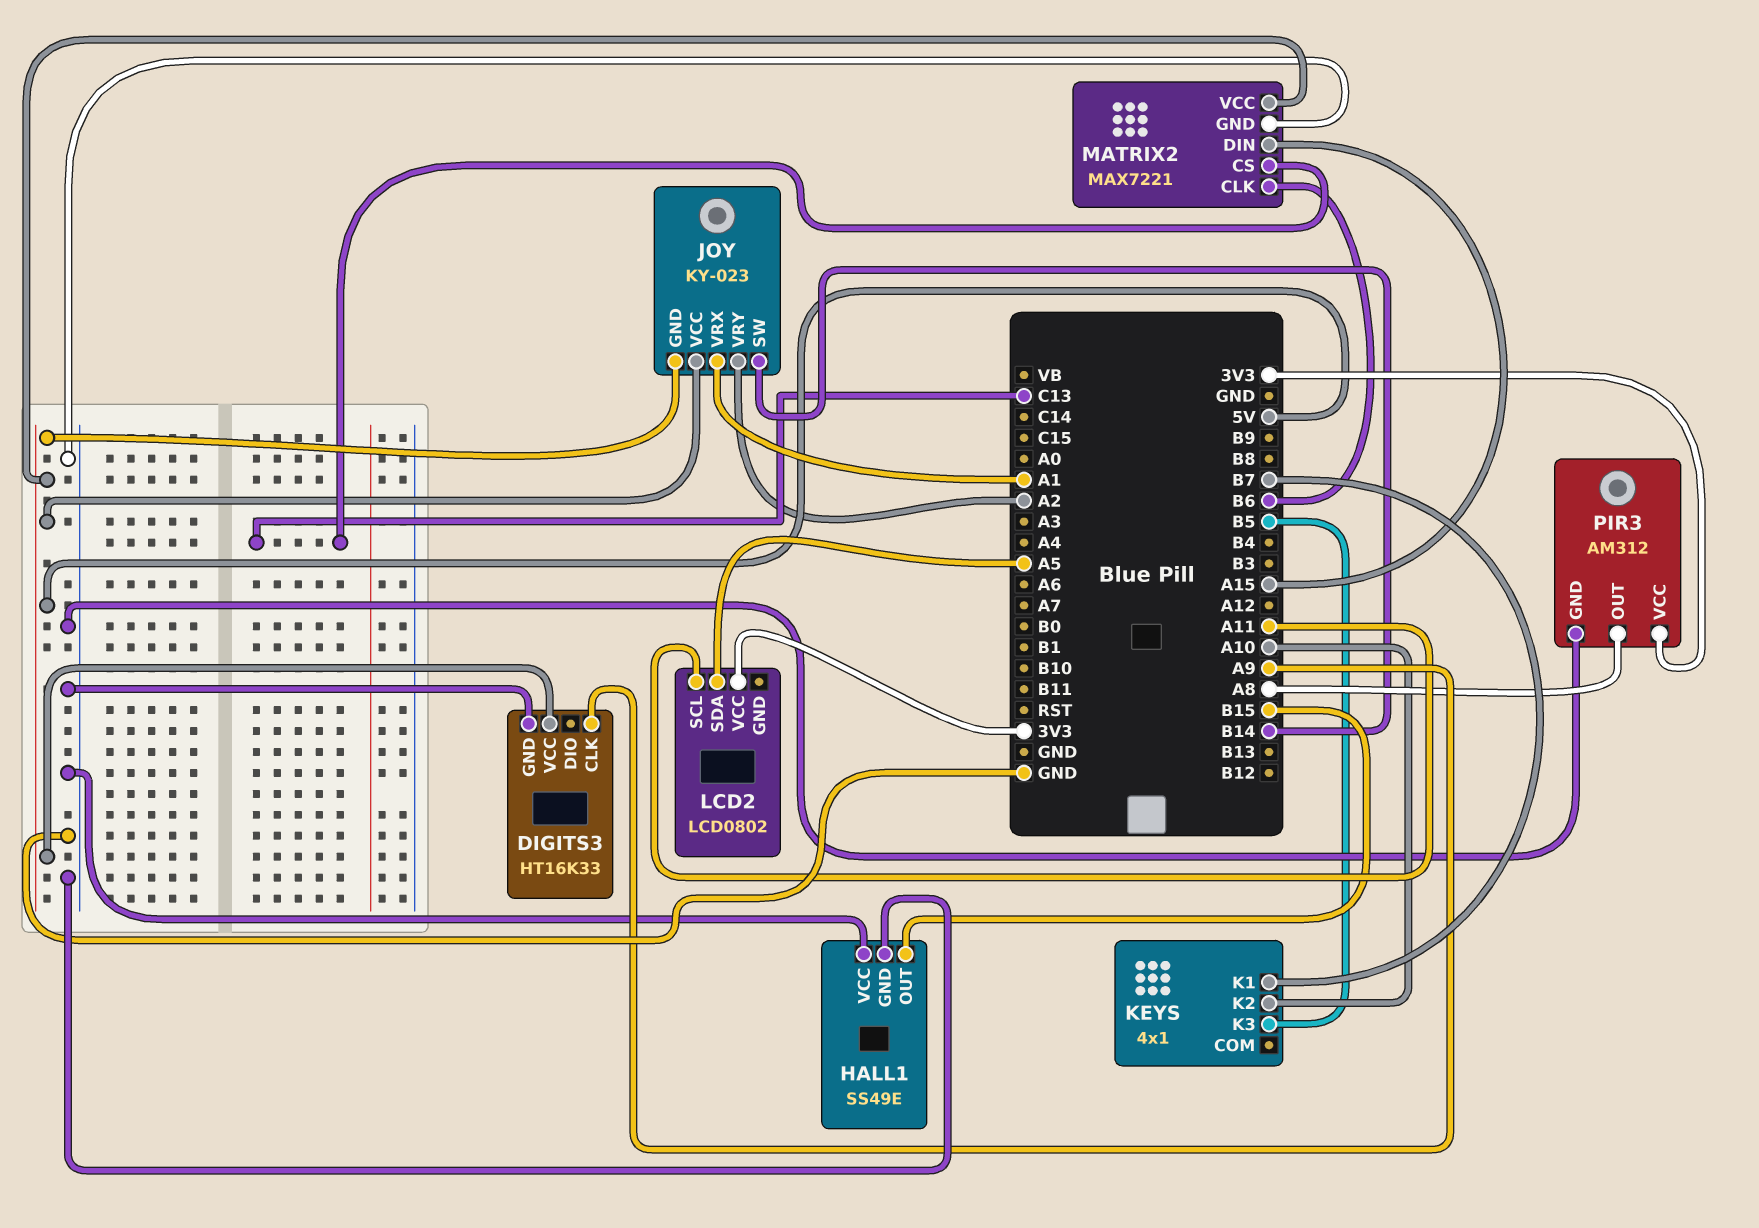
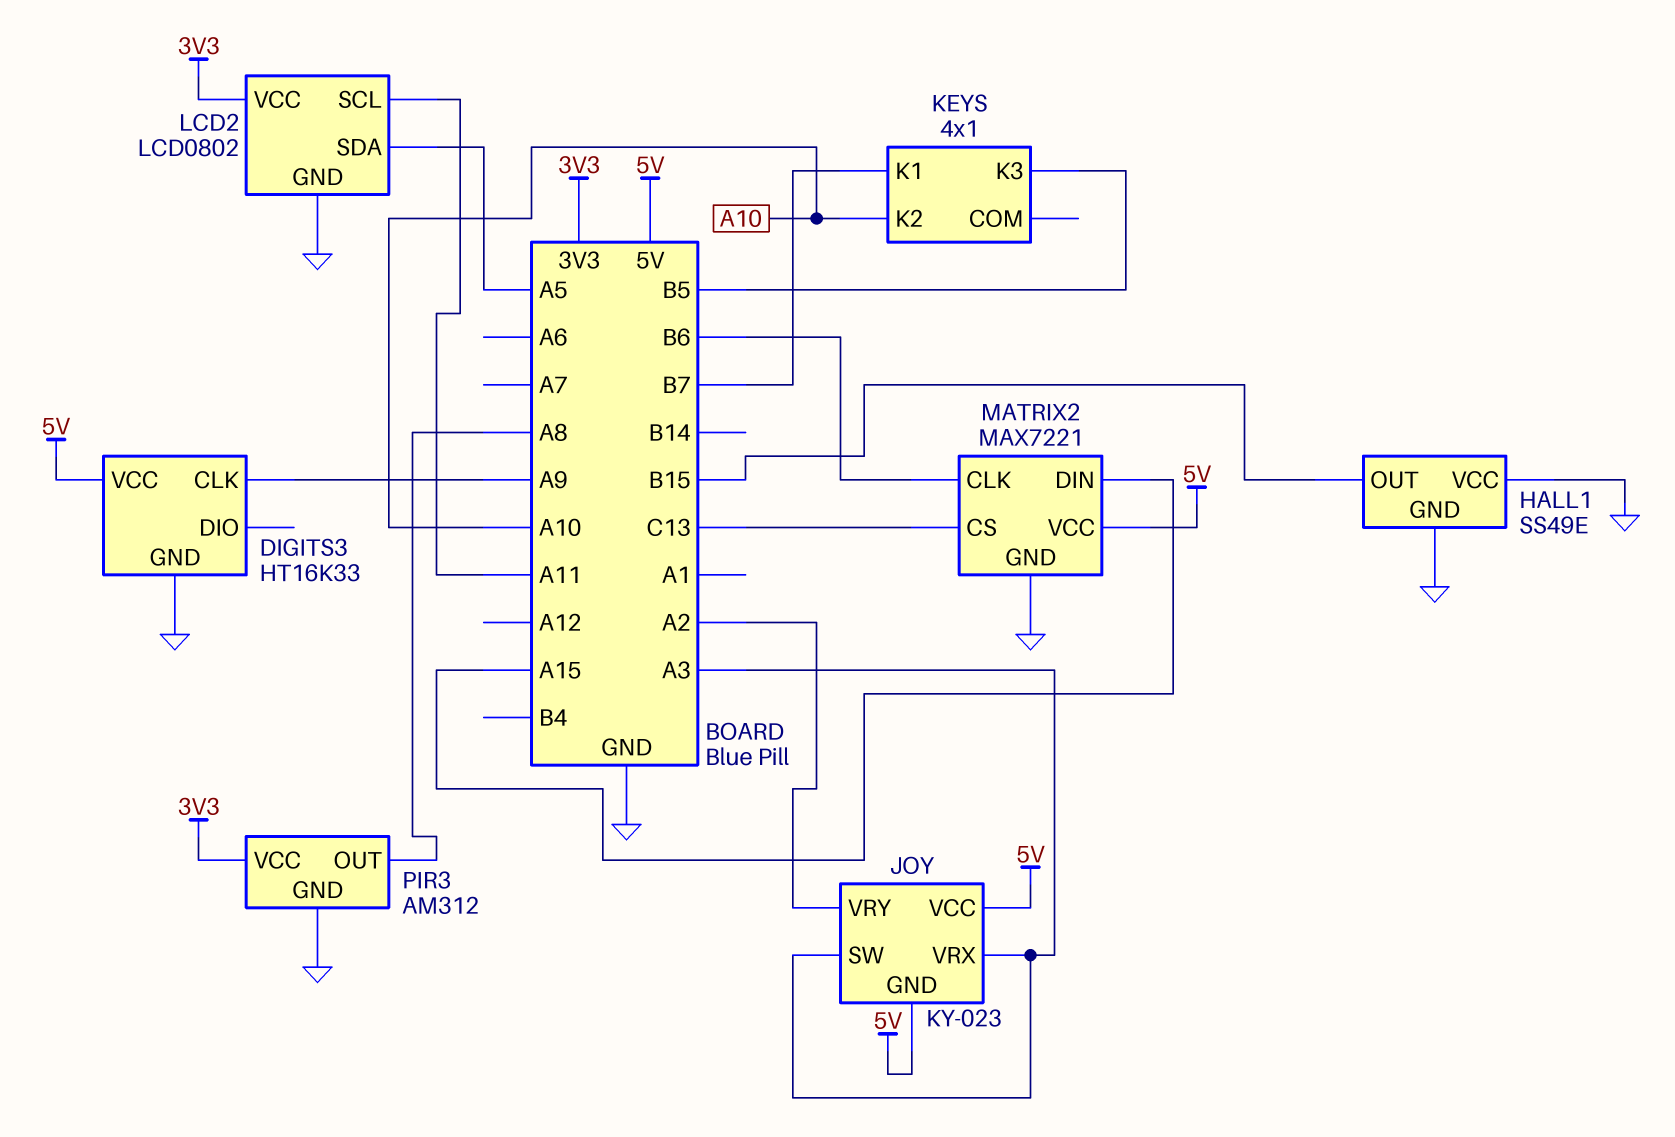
JOY pin SW: B14 -> A3
JOY pin VRX: A1 -> A3
LCD2 pin GND: none -> GND

